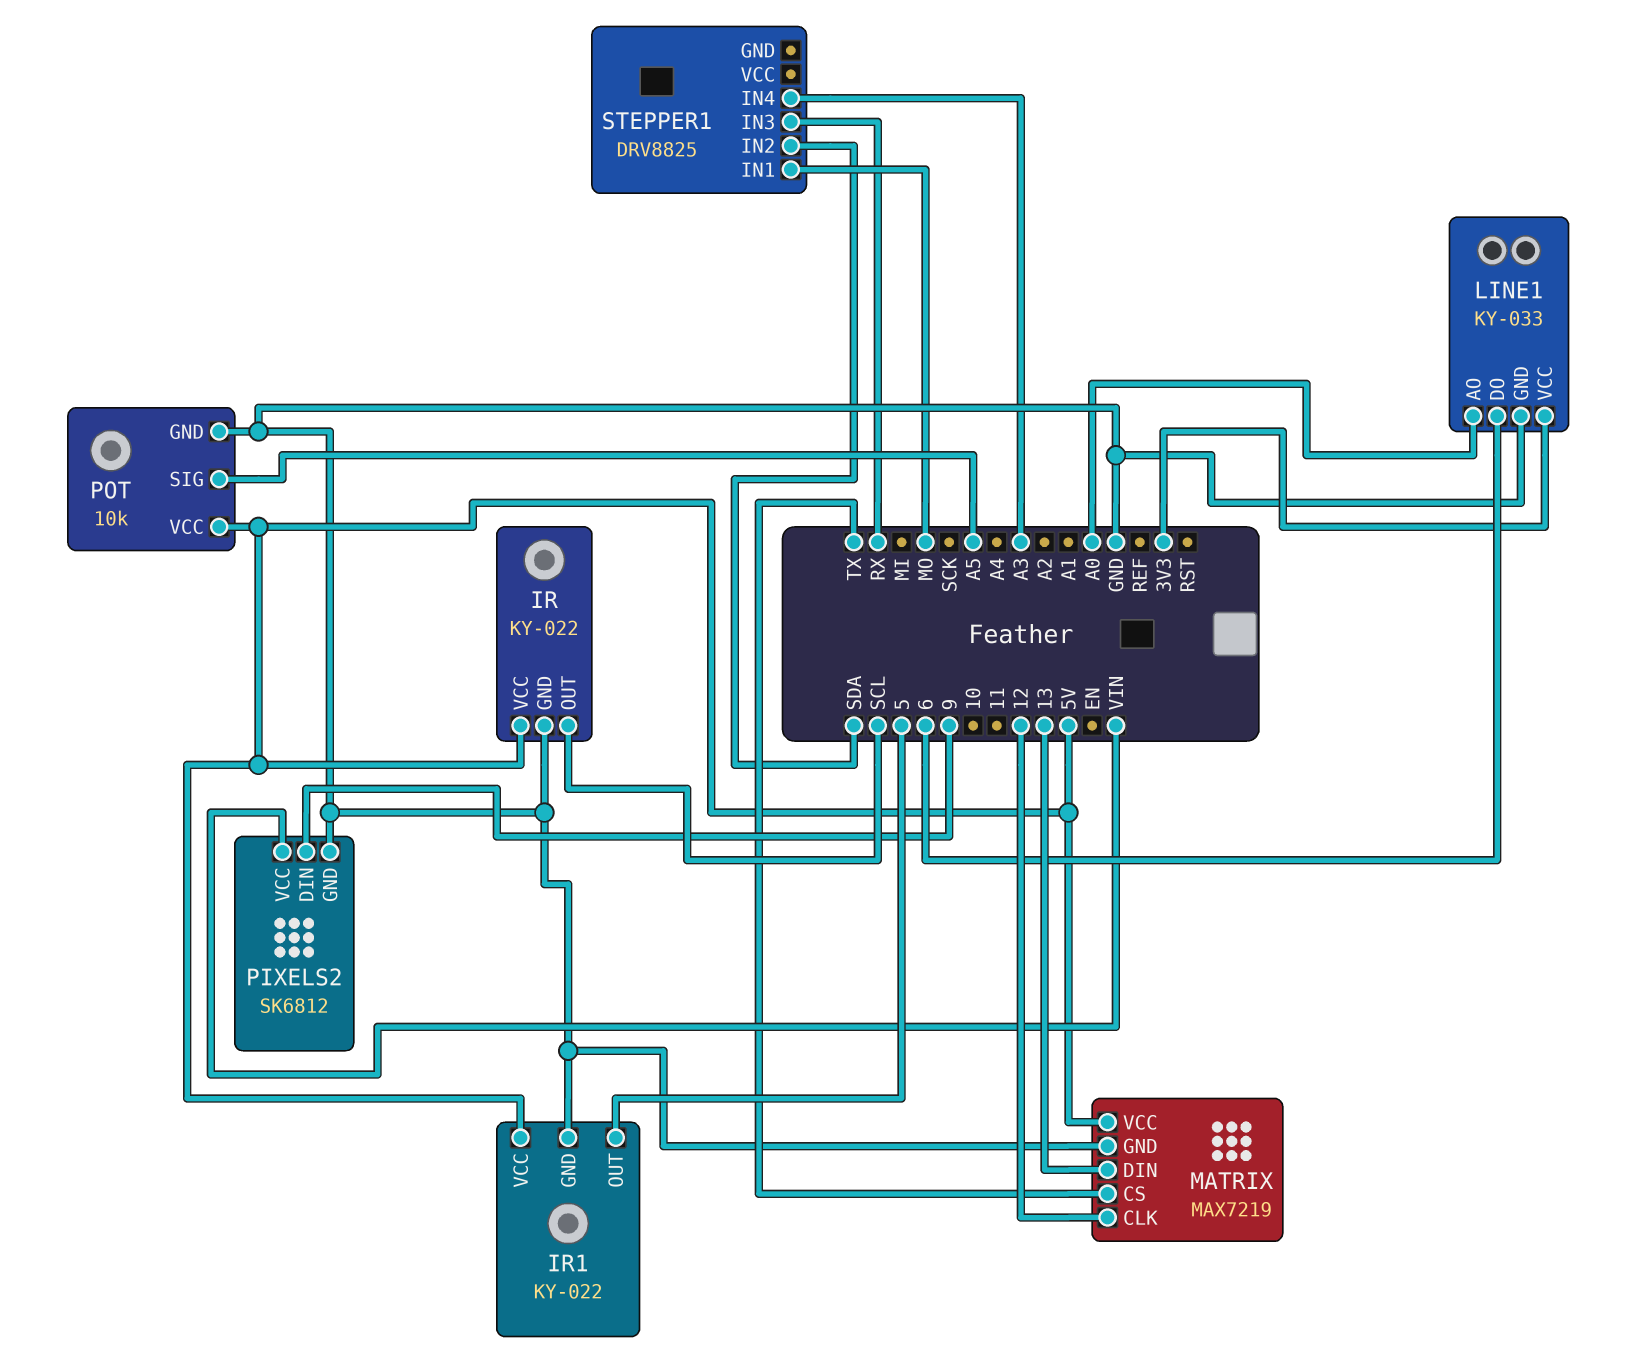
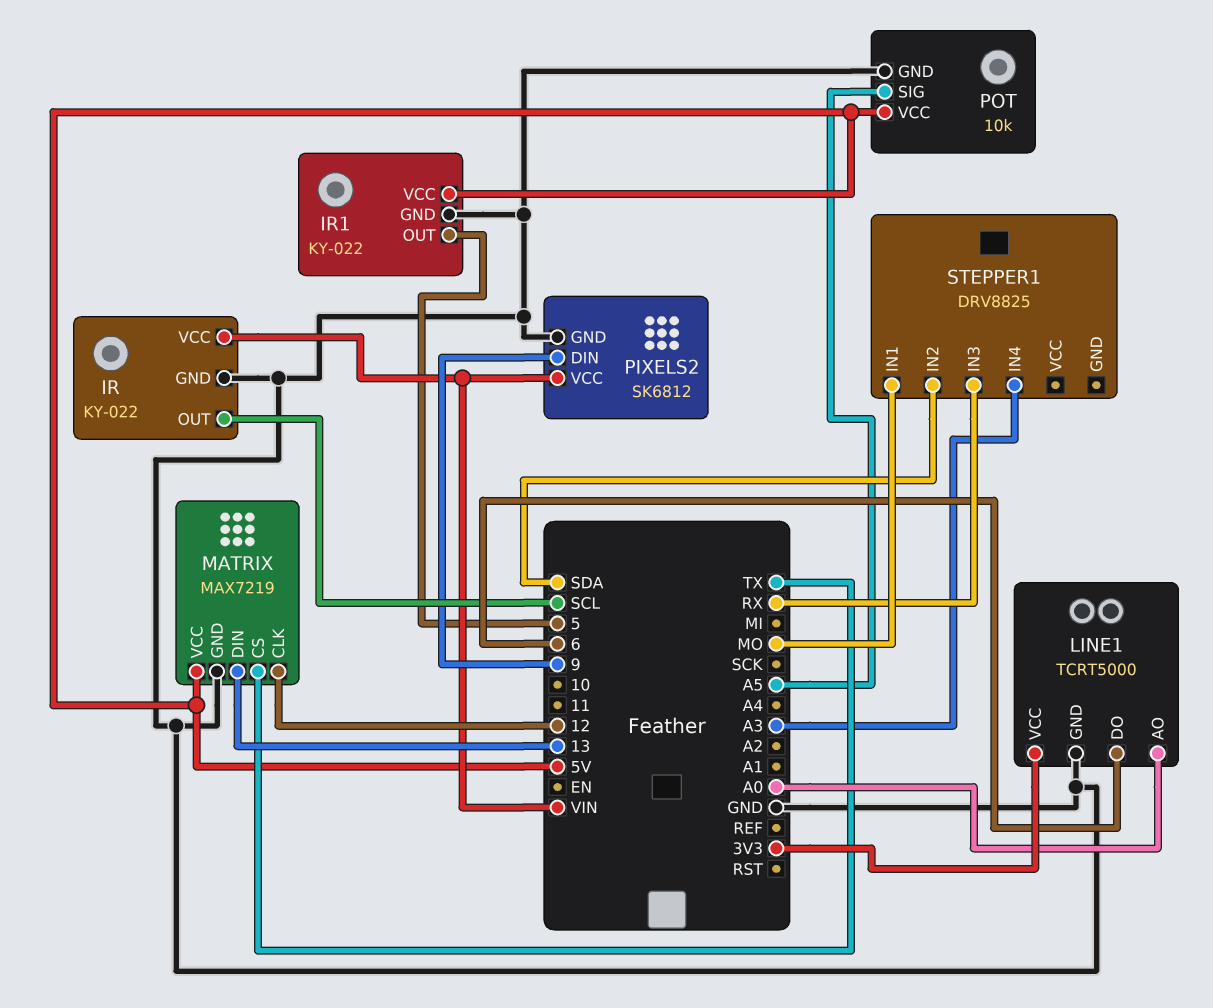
IR pin VCC: 5V -> VIN
LINE1: KY-033 -> TCRT5000

